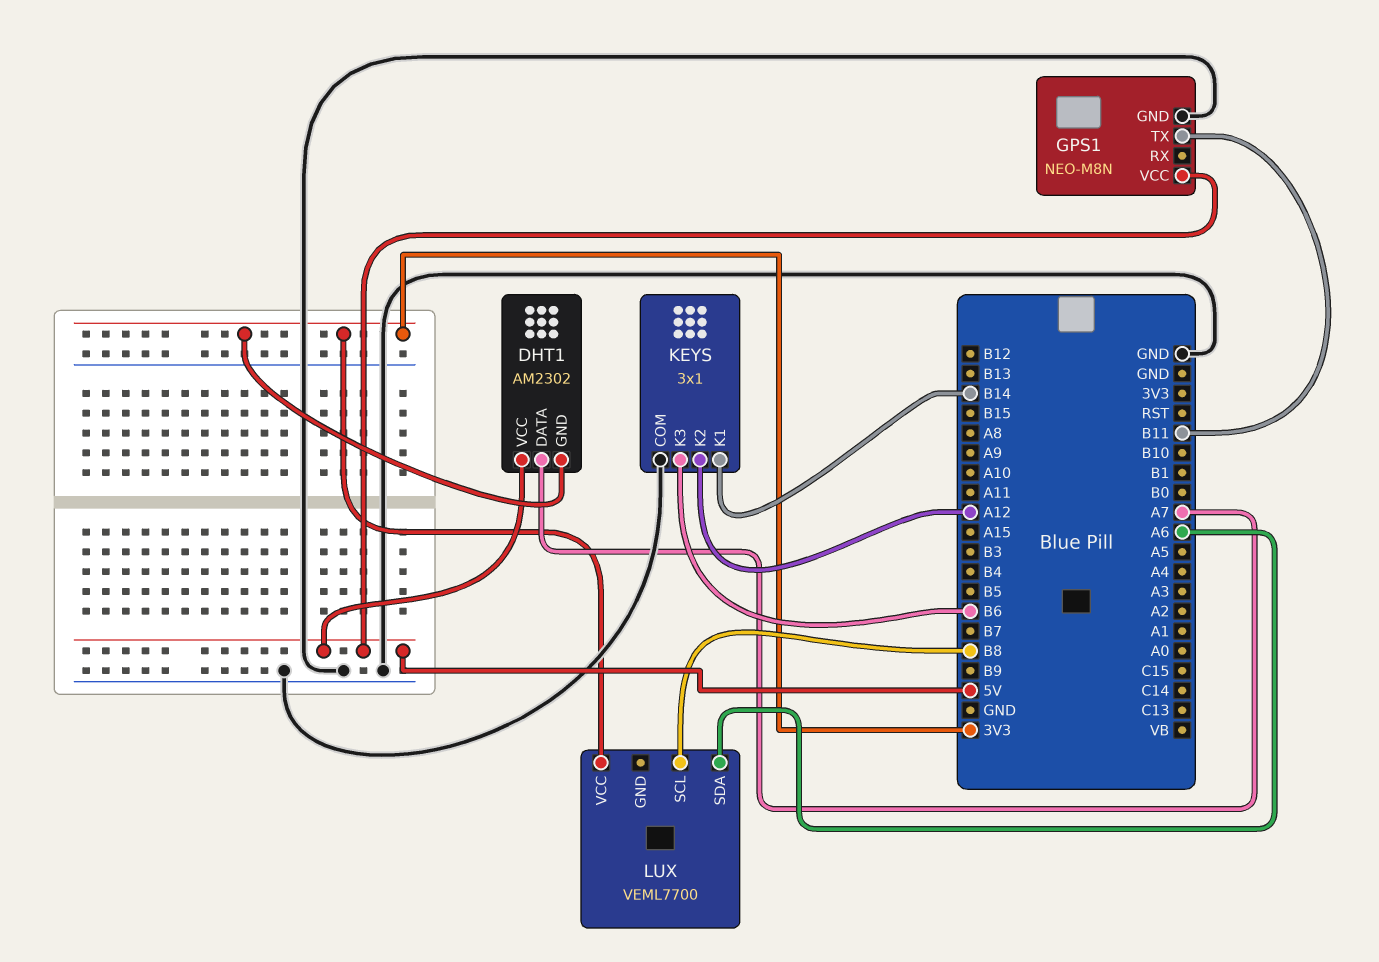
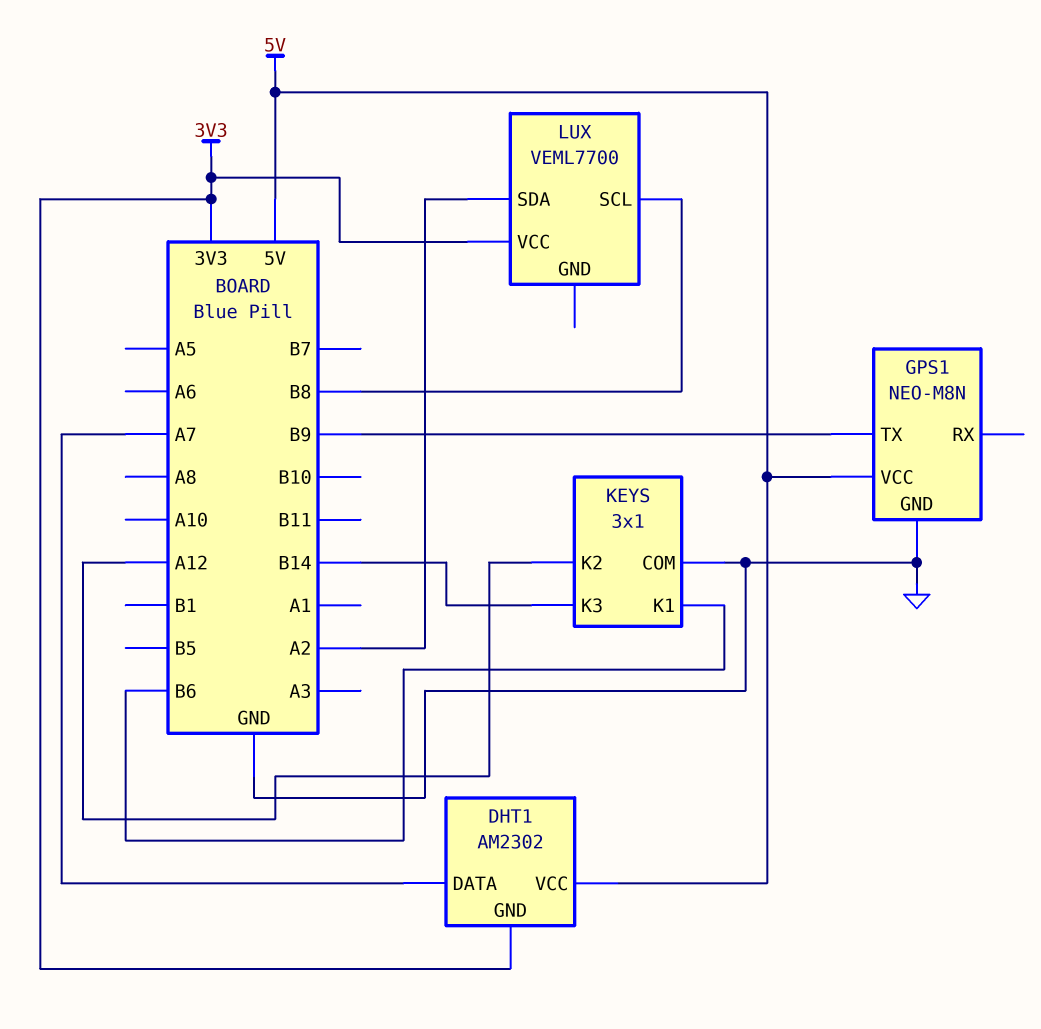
GPS1 pin TX: B11 -> B9
KEYS pin K1: B14 -> B6
KEYS pin K3: B6 -> B14
LUX pin SDA: A6 -> A2

